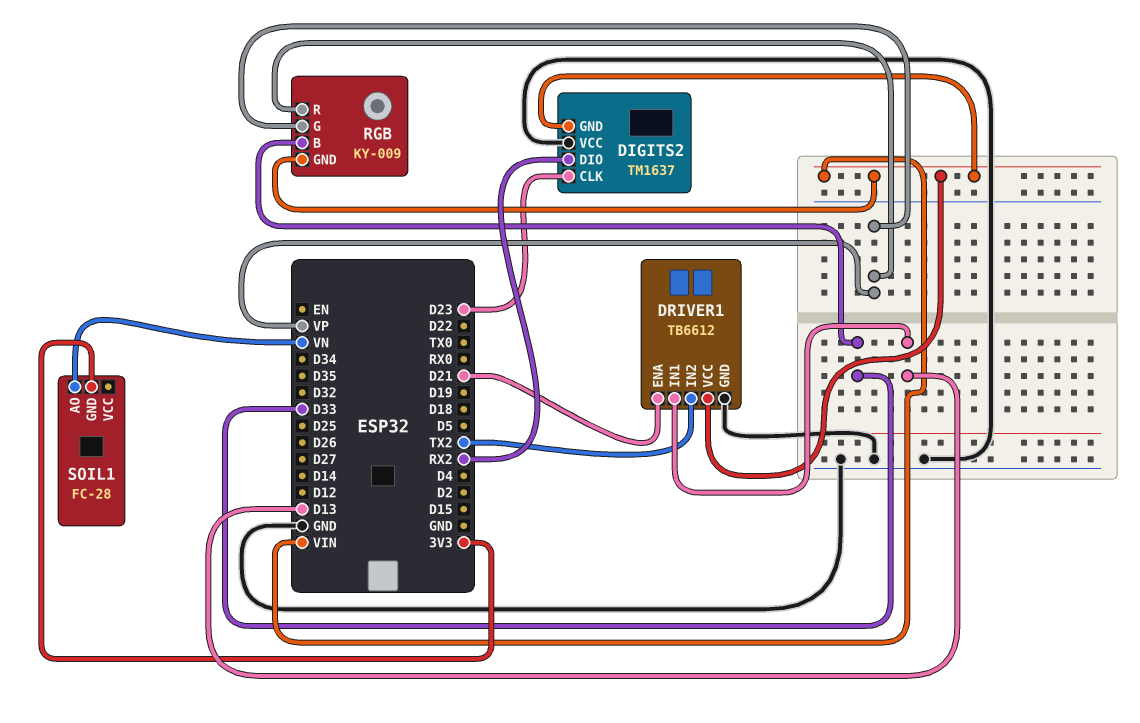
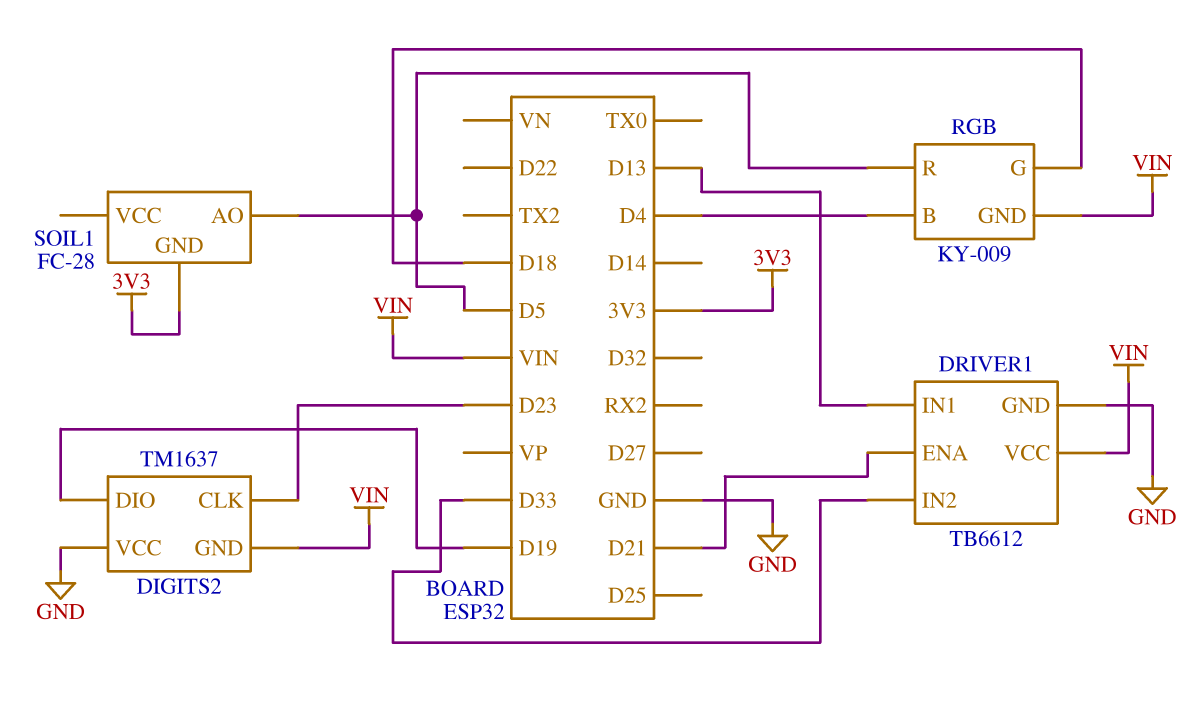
DIGITS2 pin DIO: RX2 -> D19
DRIVER1 pin IN2: TX2 -> D33
RGB pin B: D33 -> D4
RGB pin G: VP -> D18
RGB pin R: VP -> D5
SOIL1 pin AO: VN -> D5

